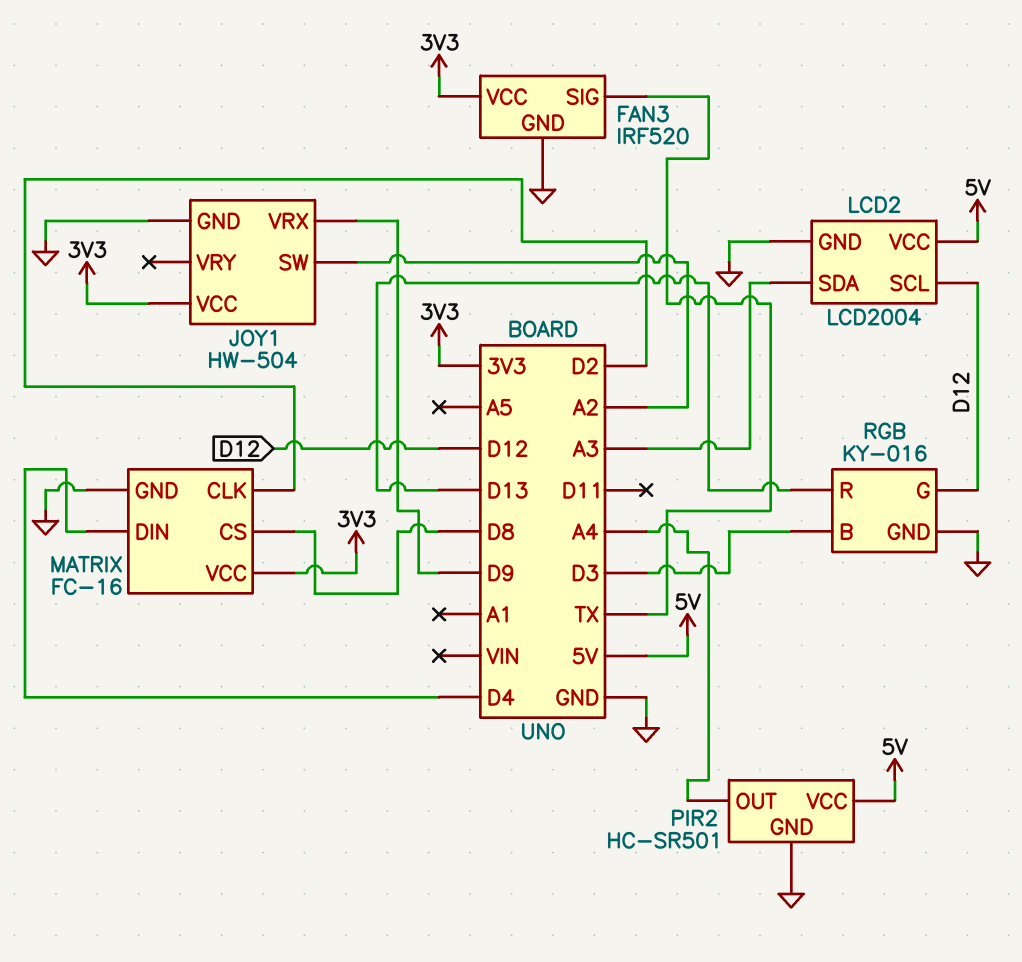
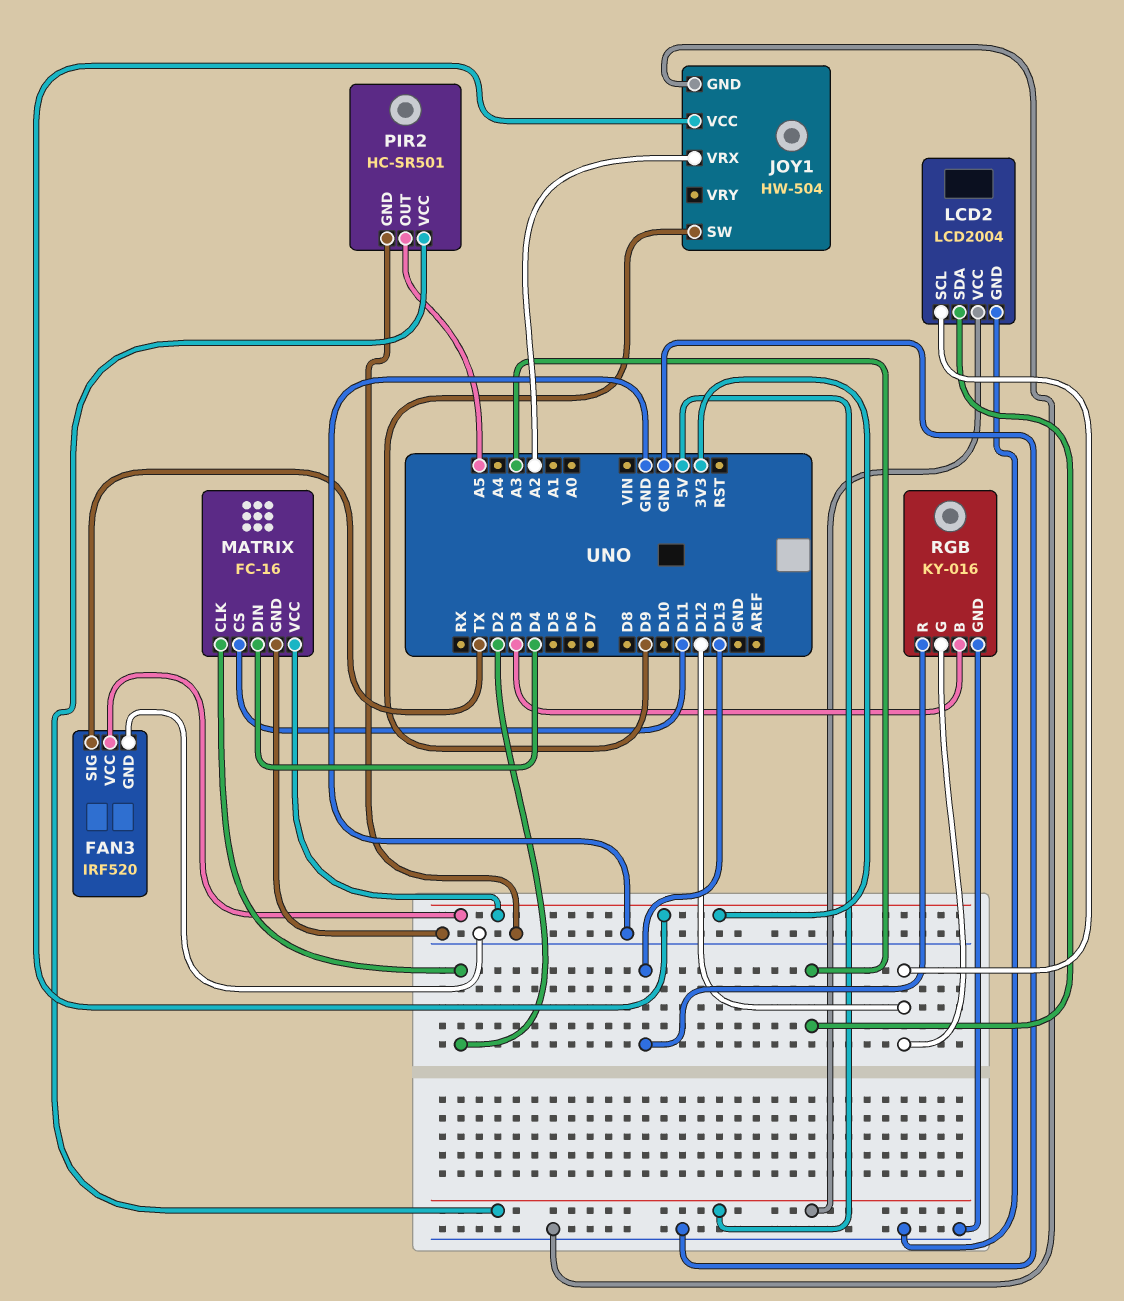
JOY1 pin SW: A2 -> D9
JOY1 pin VRX: D9 -> A2
MATRIX pin CS: D8 -> D11
PIR2 pin OUT: A4 -> A5

